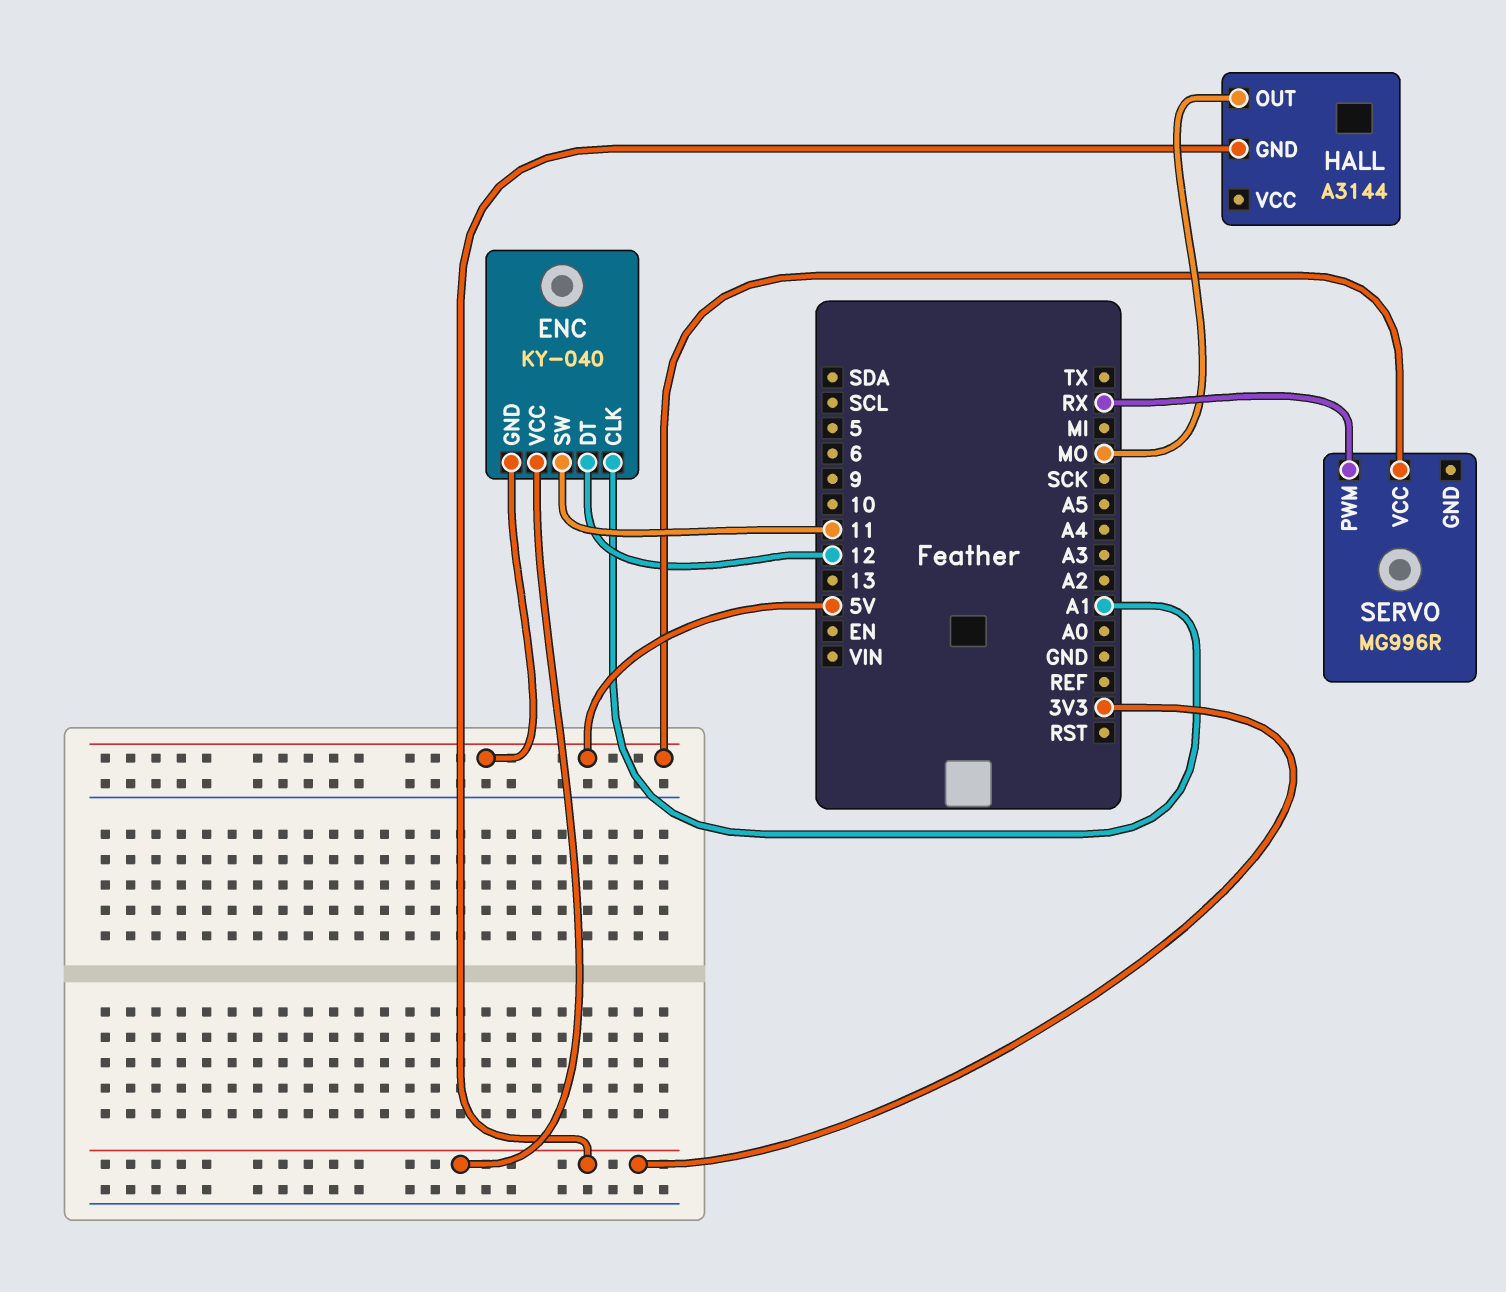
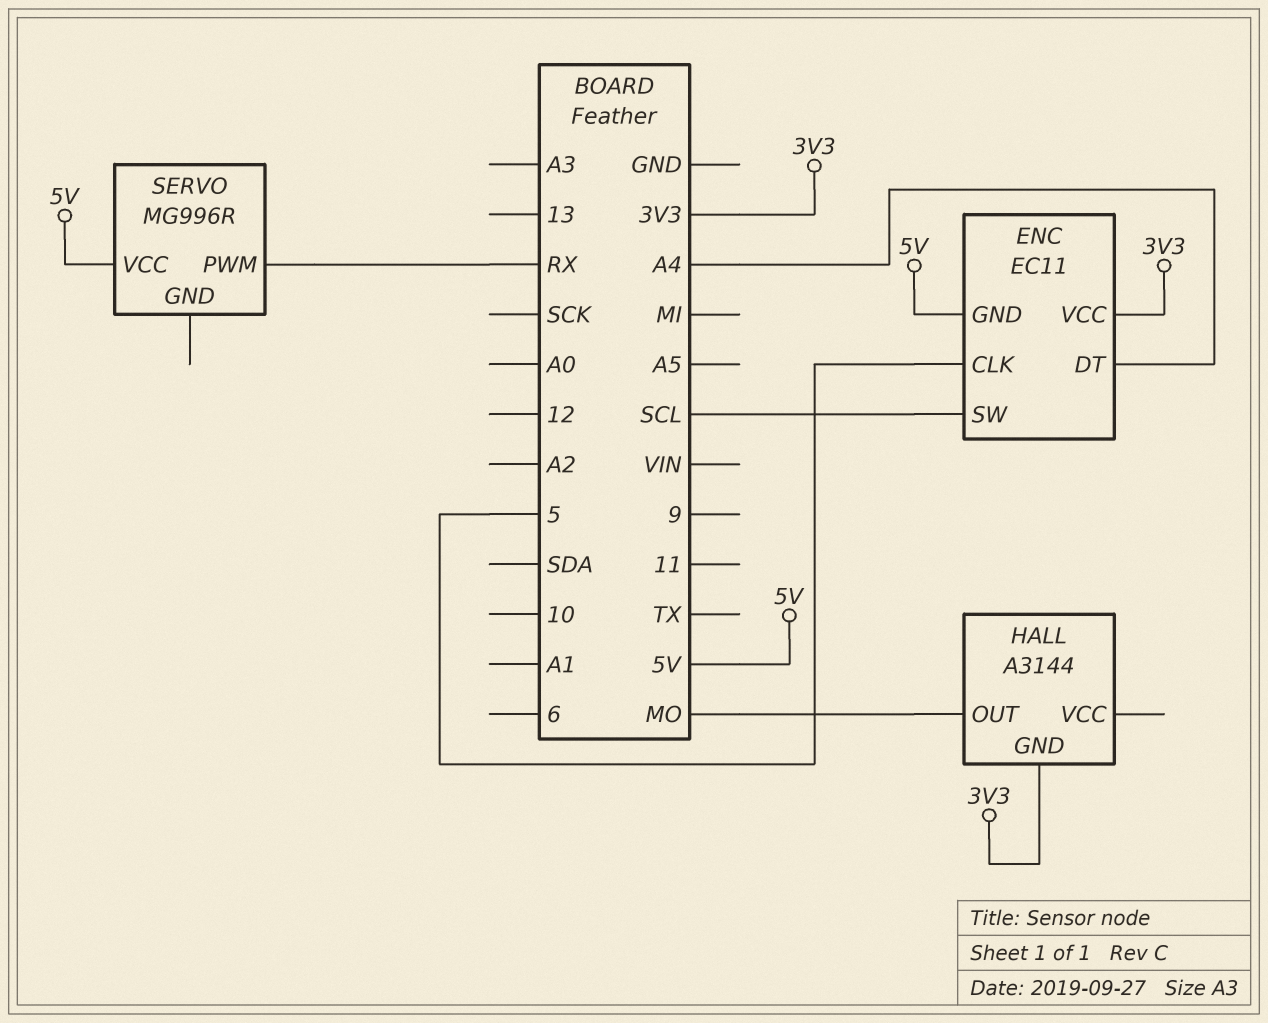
ENC: KY-040 -> EC11
ENC pin CLK: A1 -> 5
ENC pin DT: 12 -> A4
ENC pin SW: 11 -> SCL

